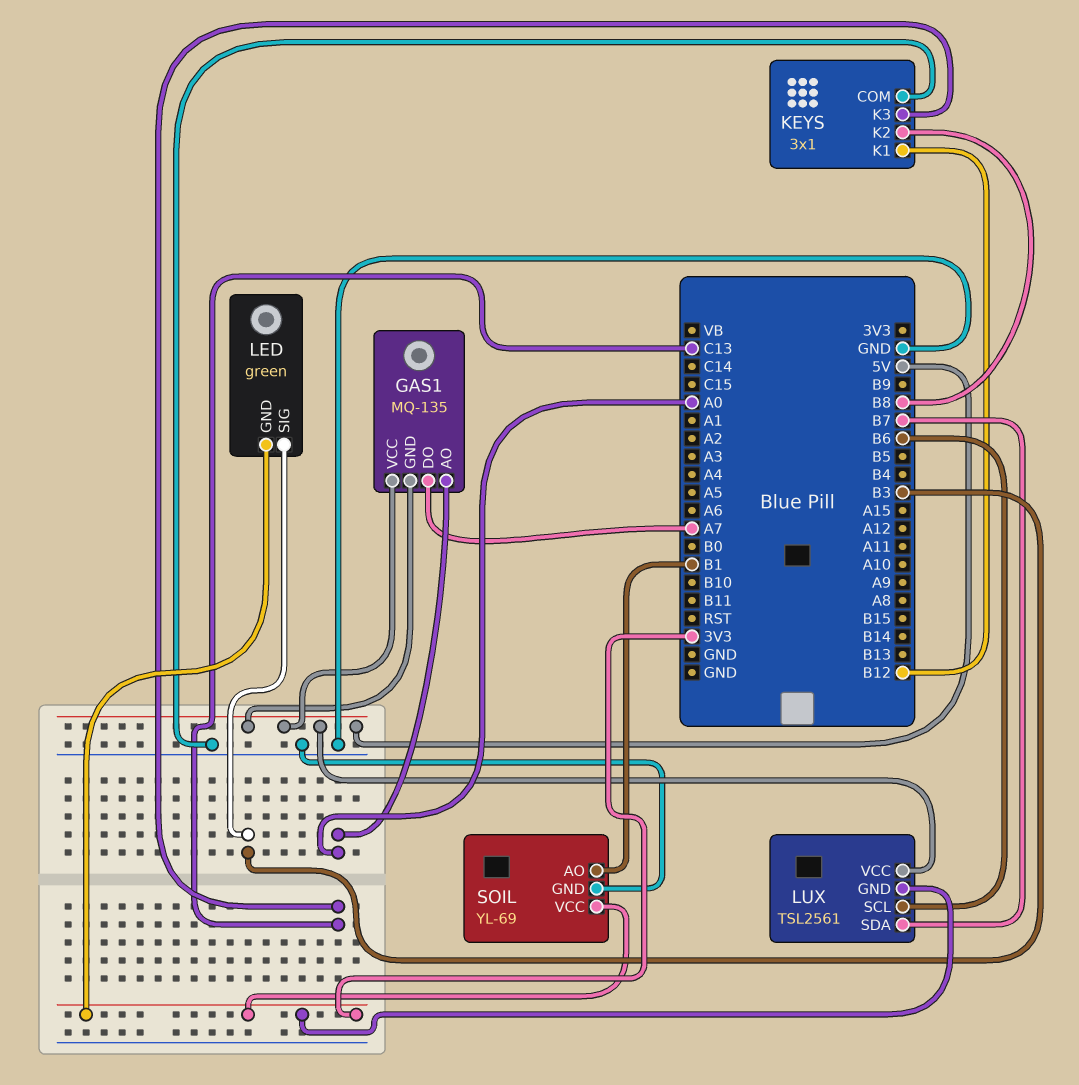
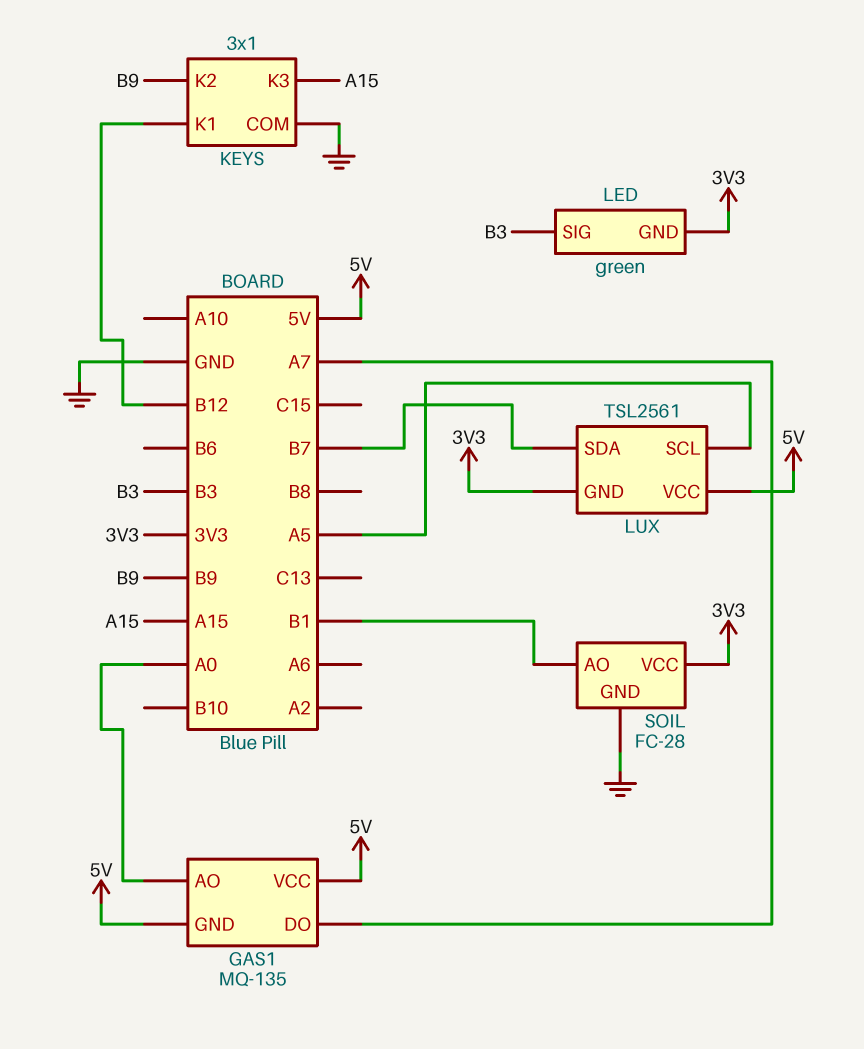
KEYS pin K2: B8 -> B9
KEYS pin K3: C13 -> A15
LUX pin SCL: B6 -> A5
SOIL: YL-69 -> FC-28

